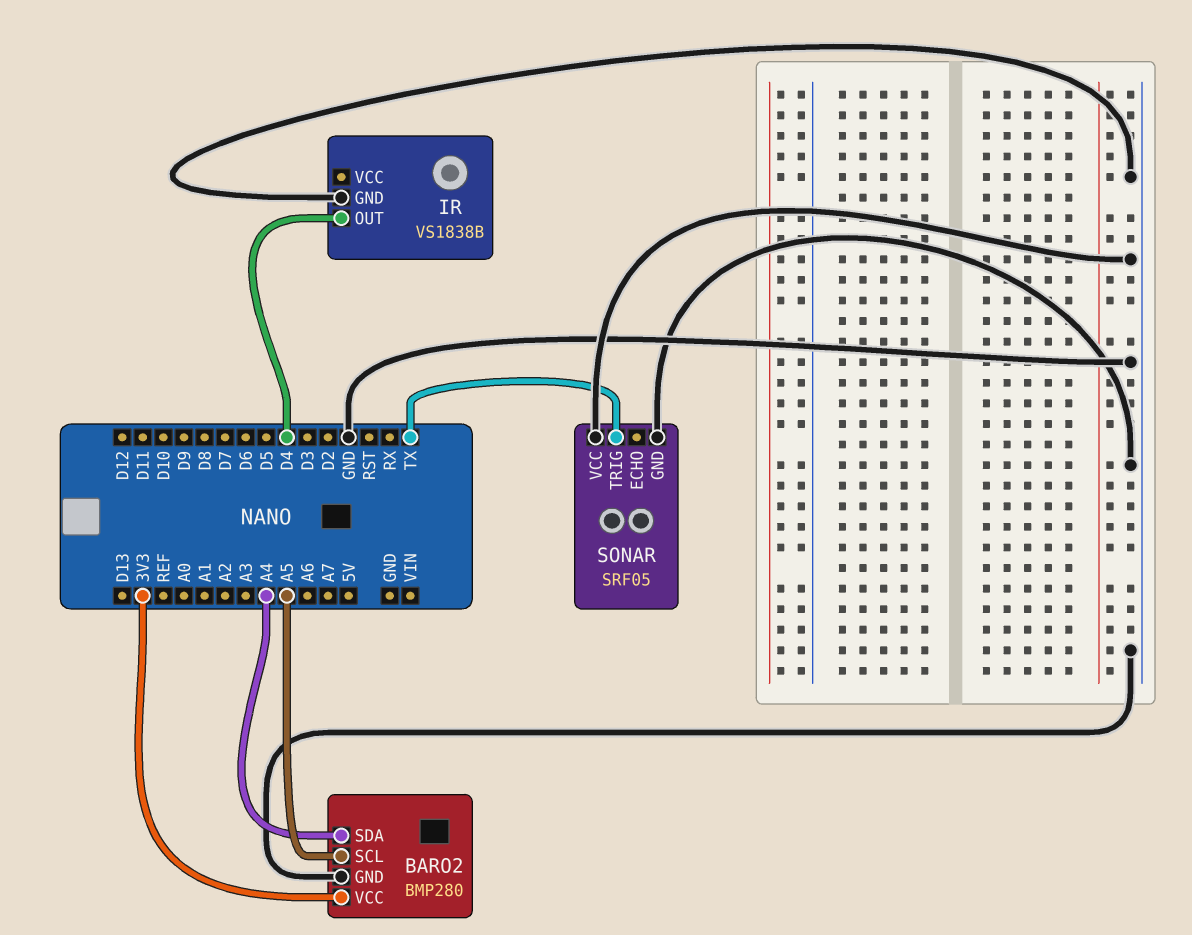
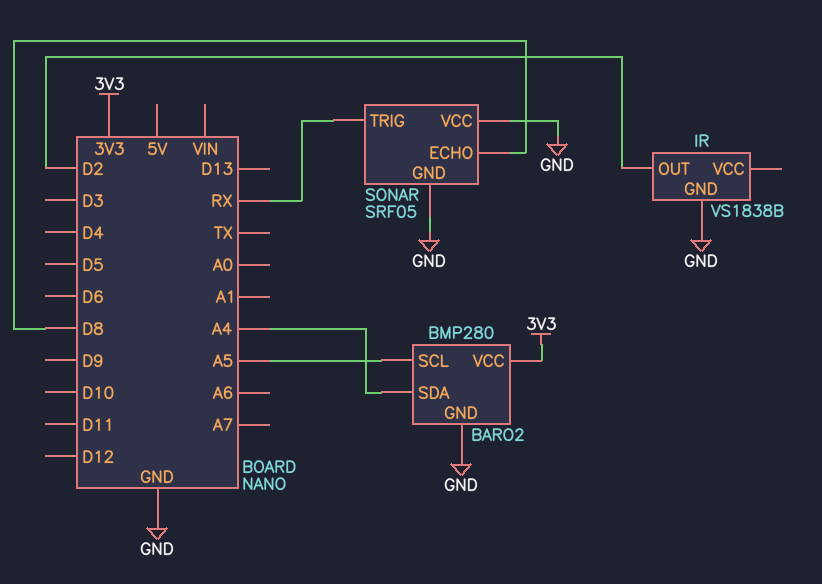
IR pin OUT: D4 -> D2
SONAR pin ECHO: none -> D8
SONAR pin TRIG: TX -> RX

